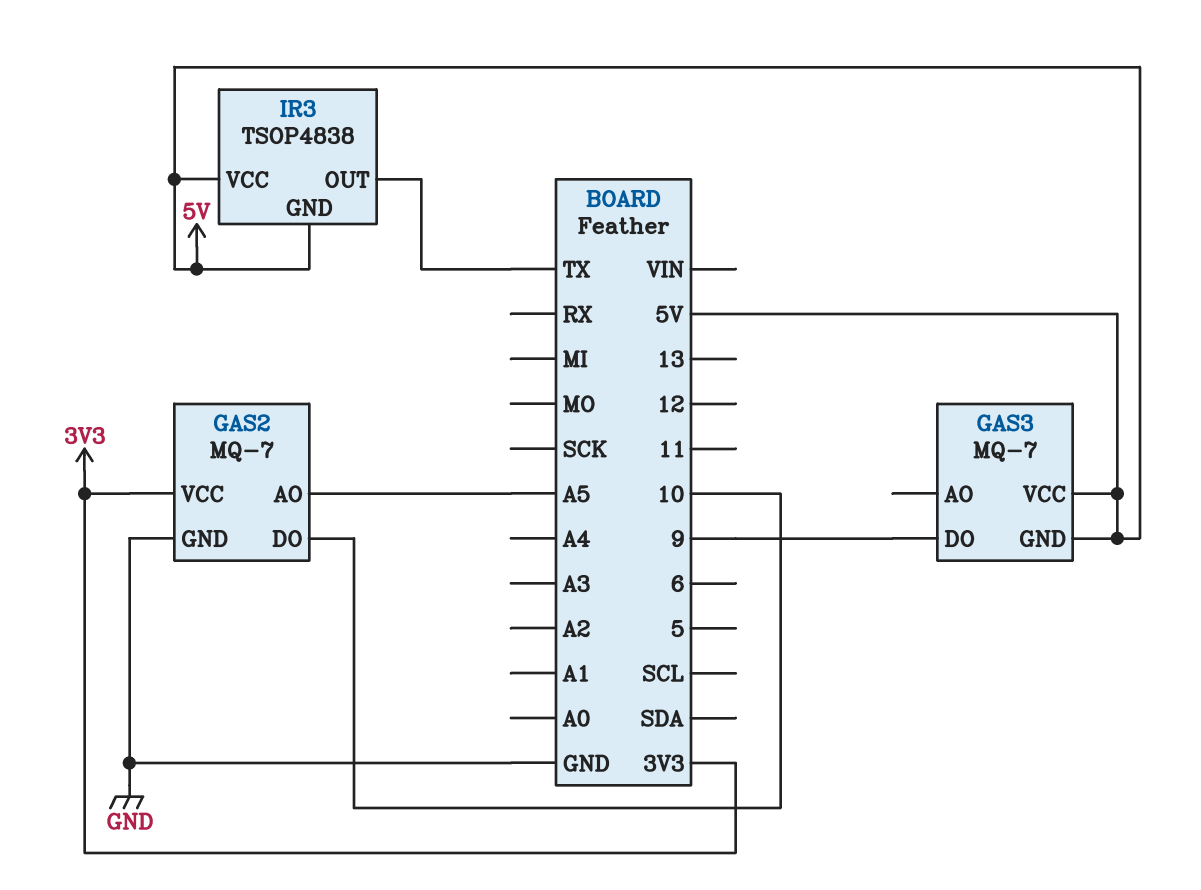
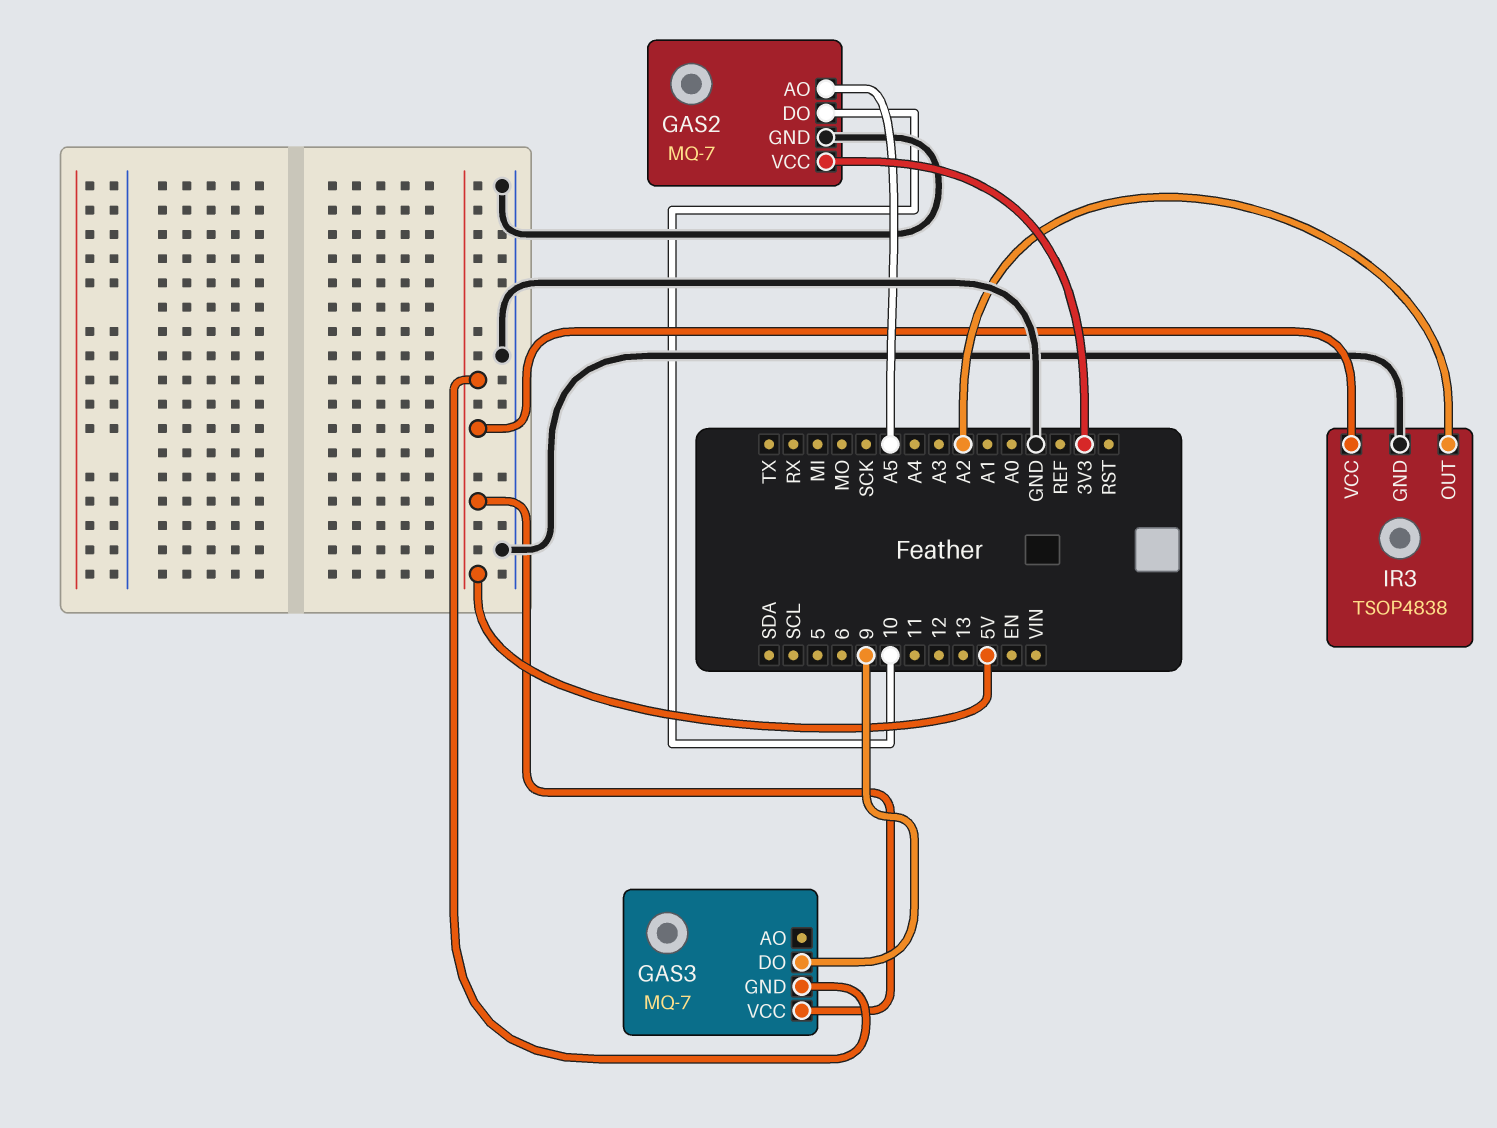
IR3 pin GND: 5V -> GND
IR3 pin OUT: TX -> A2

